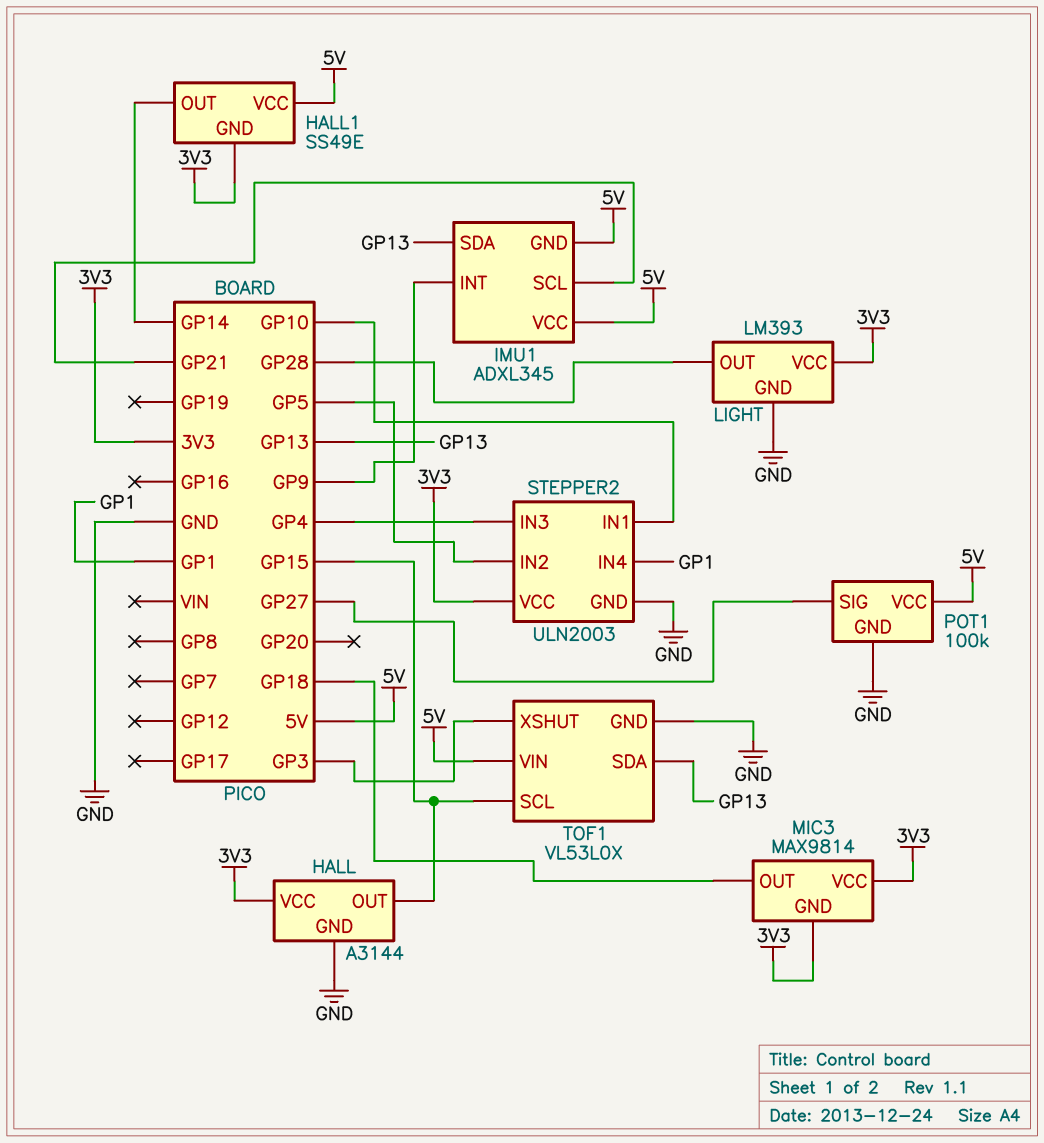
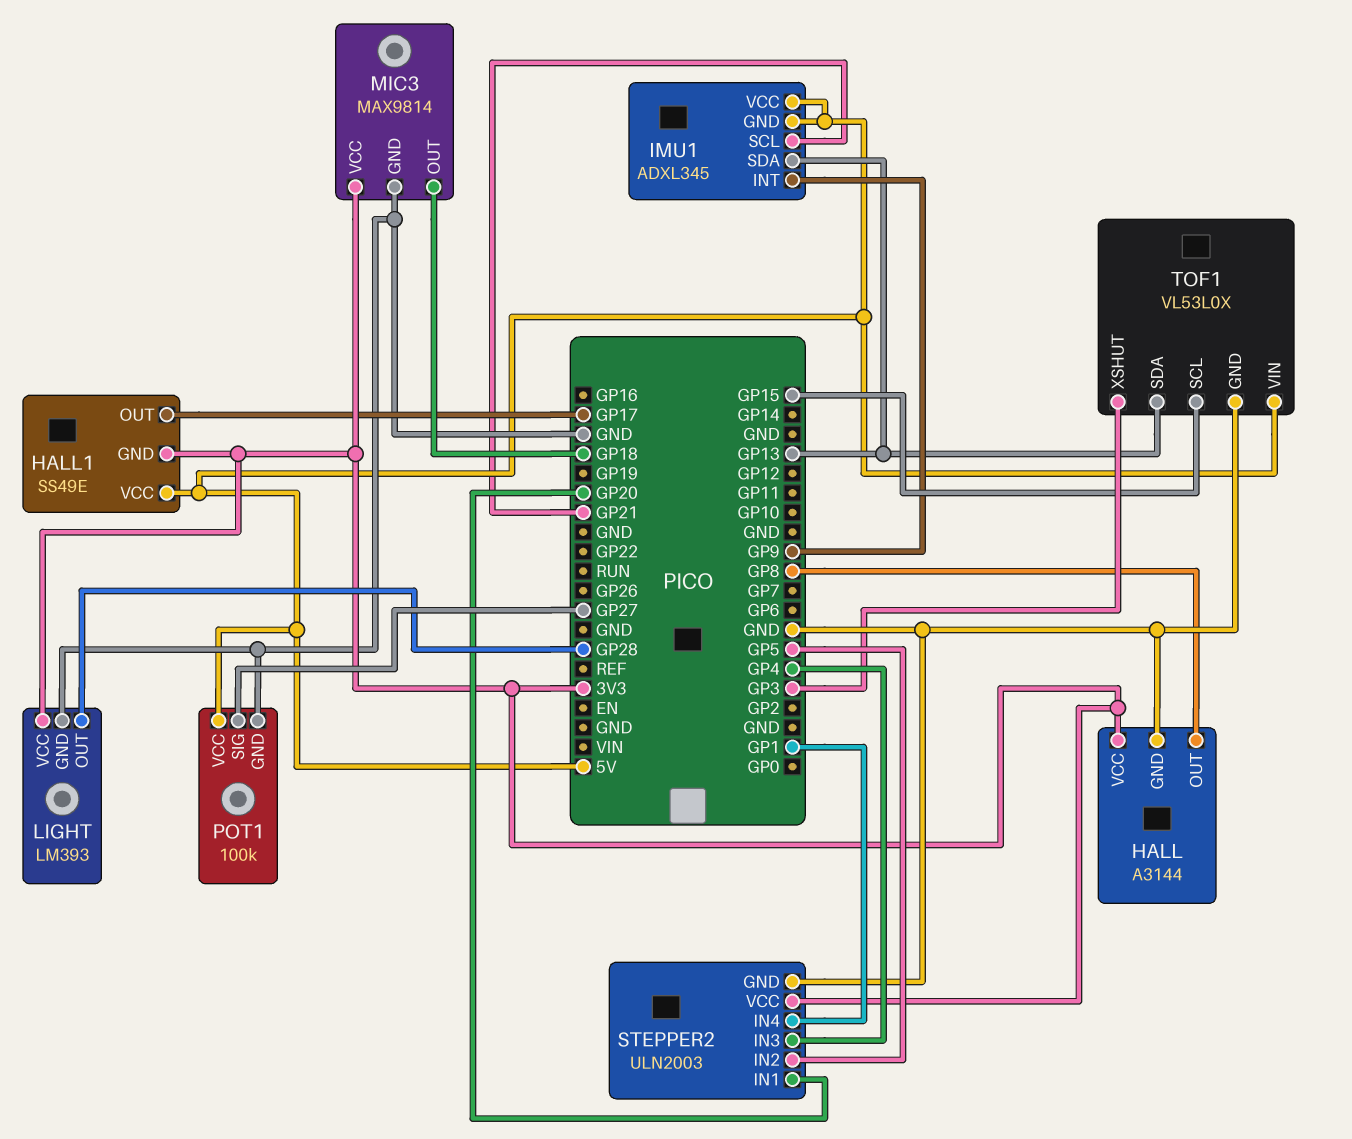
HALL pin OUT: GP15 -> GP8
HALL1 pin OUT: GP14 -> GP17
MIC3 pin GND: 3V3 -> GND
STEPPER2 pin IN1: GP10 -> GP20

